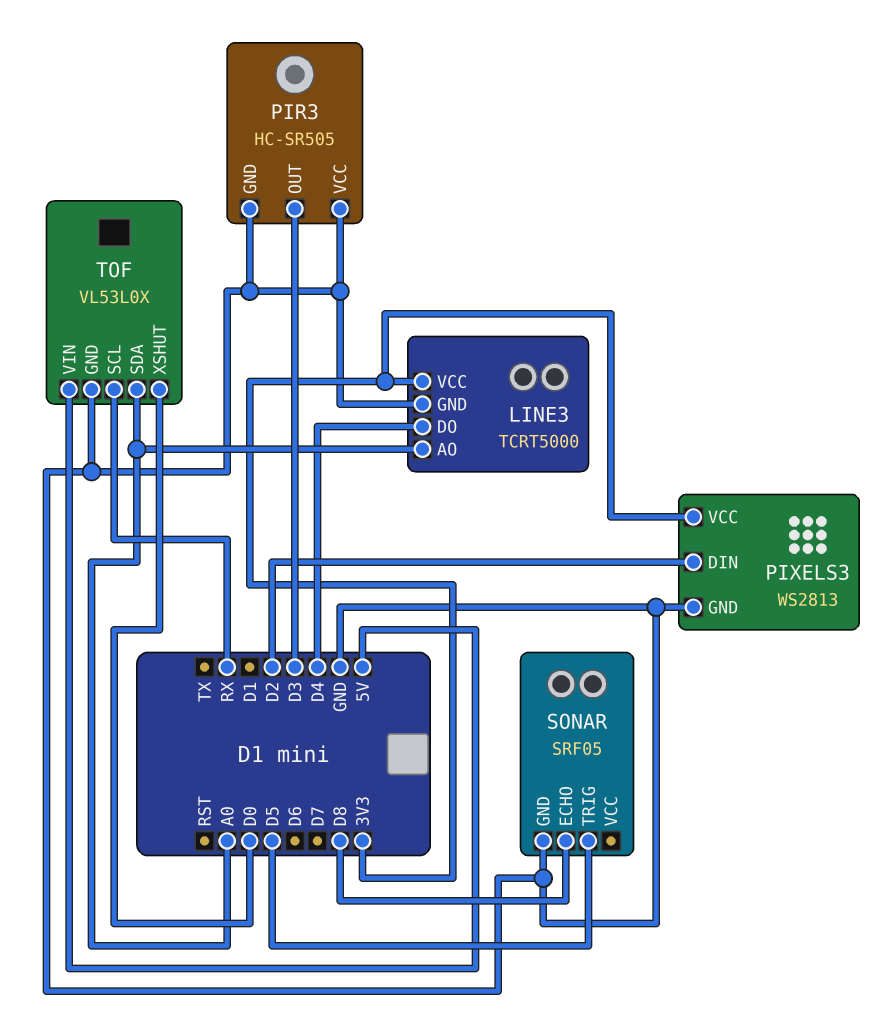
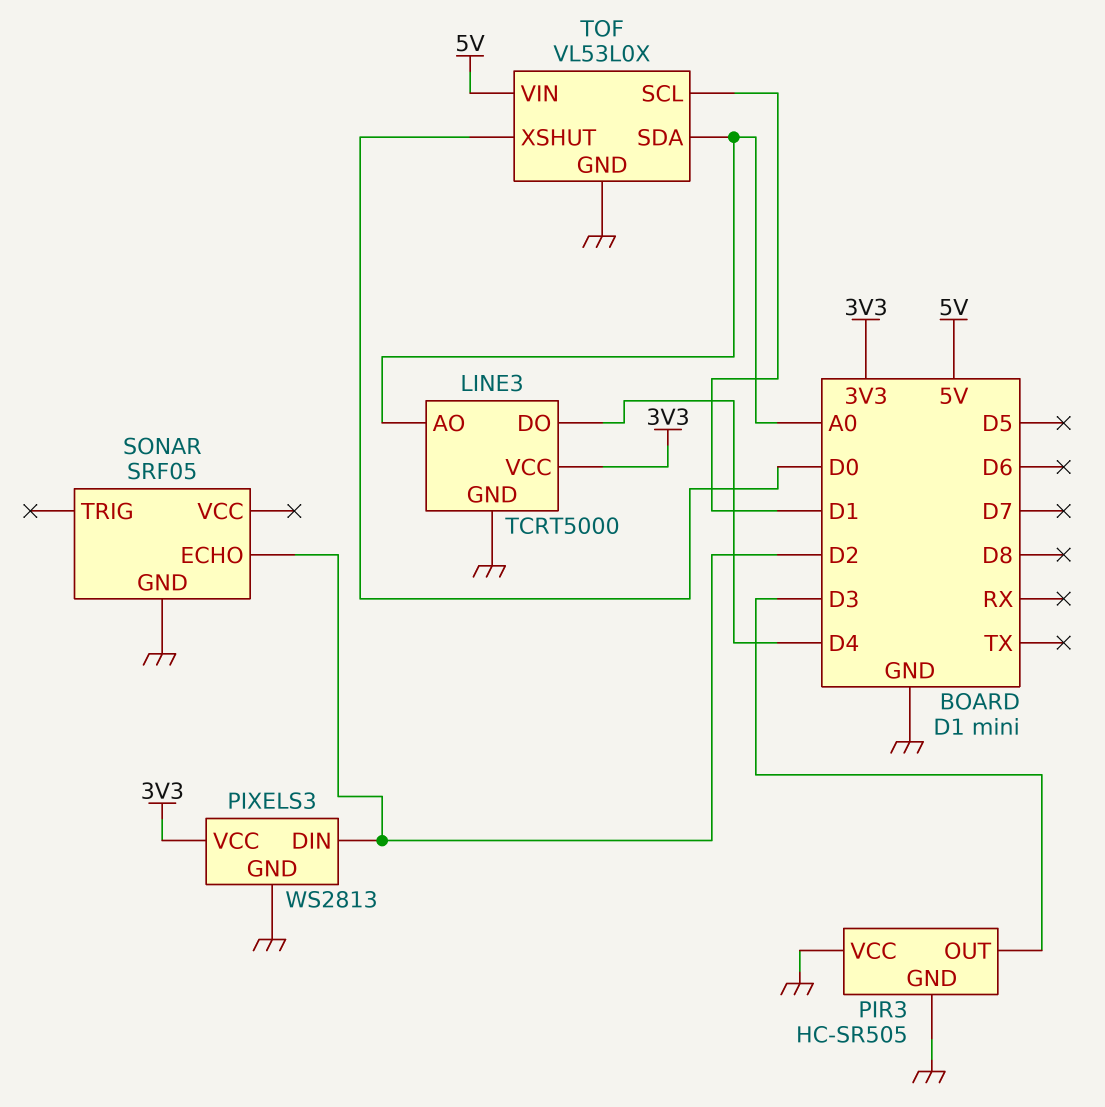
SONAR pin ECHO: D8 -> D2
SONAR pin TRIG: D5 -> none
TOF pin SCL: RX -> D1

